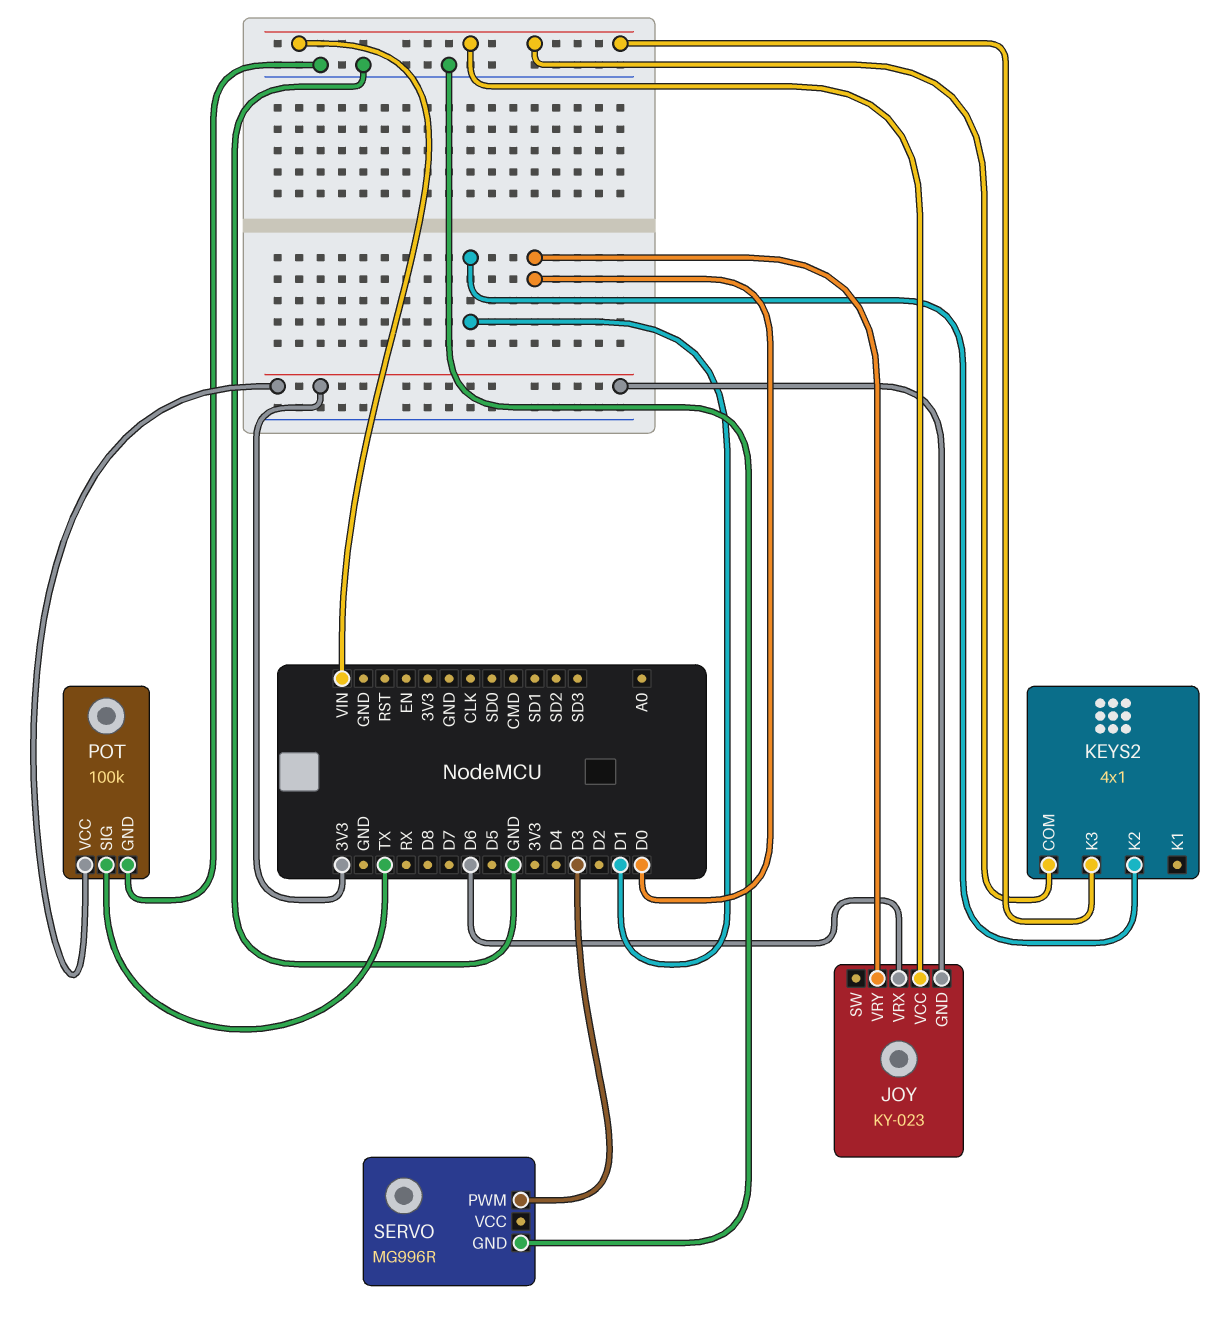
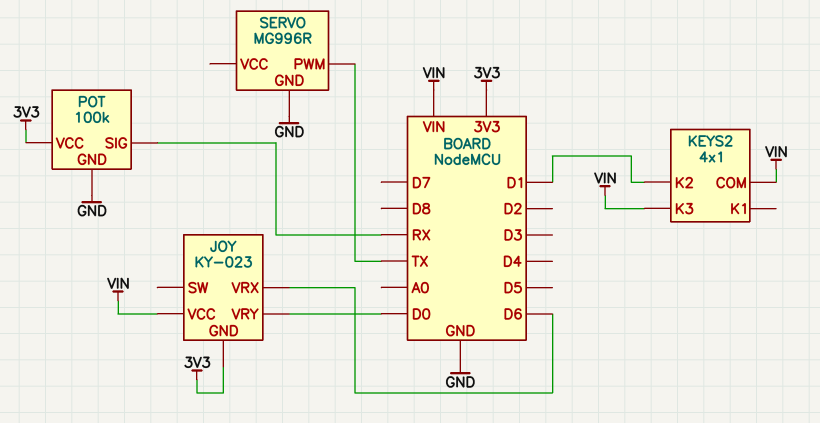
POT pin SIG: TX -> RX
SERVO pin PWM: D3 -> TX

